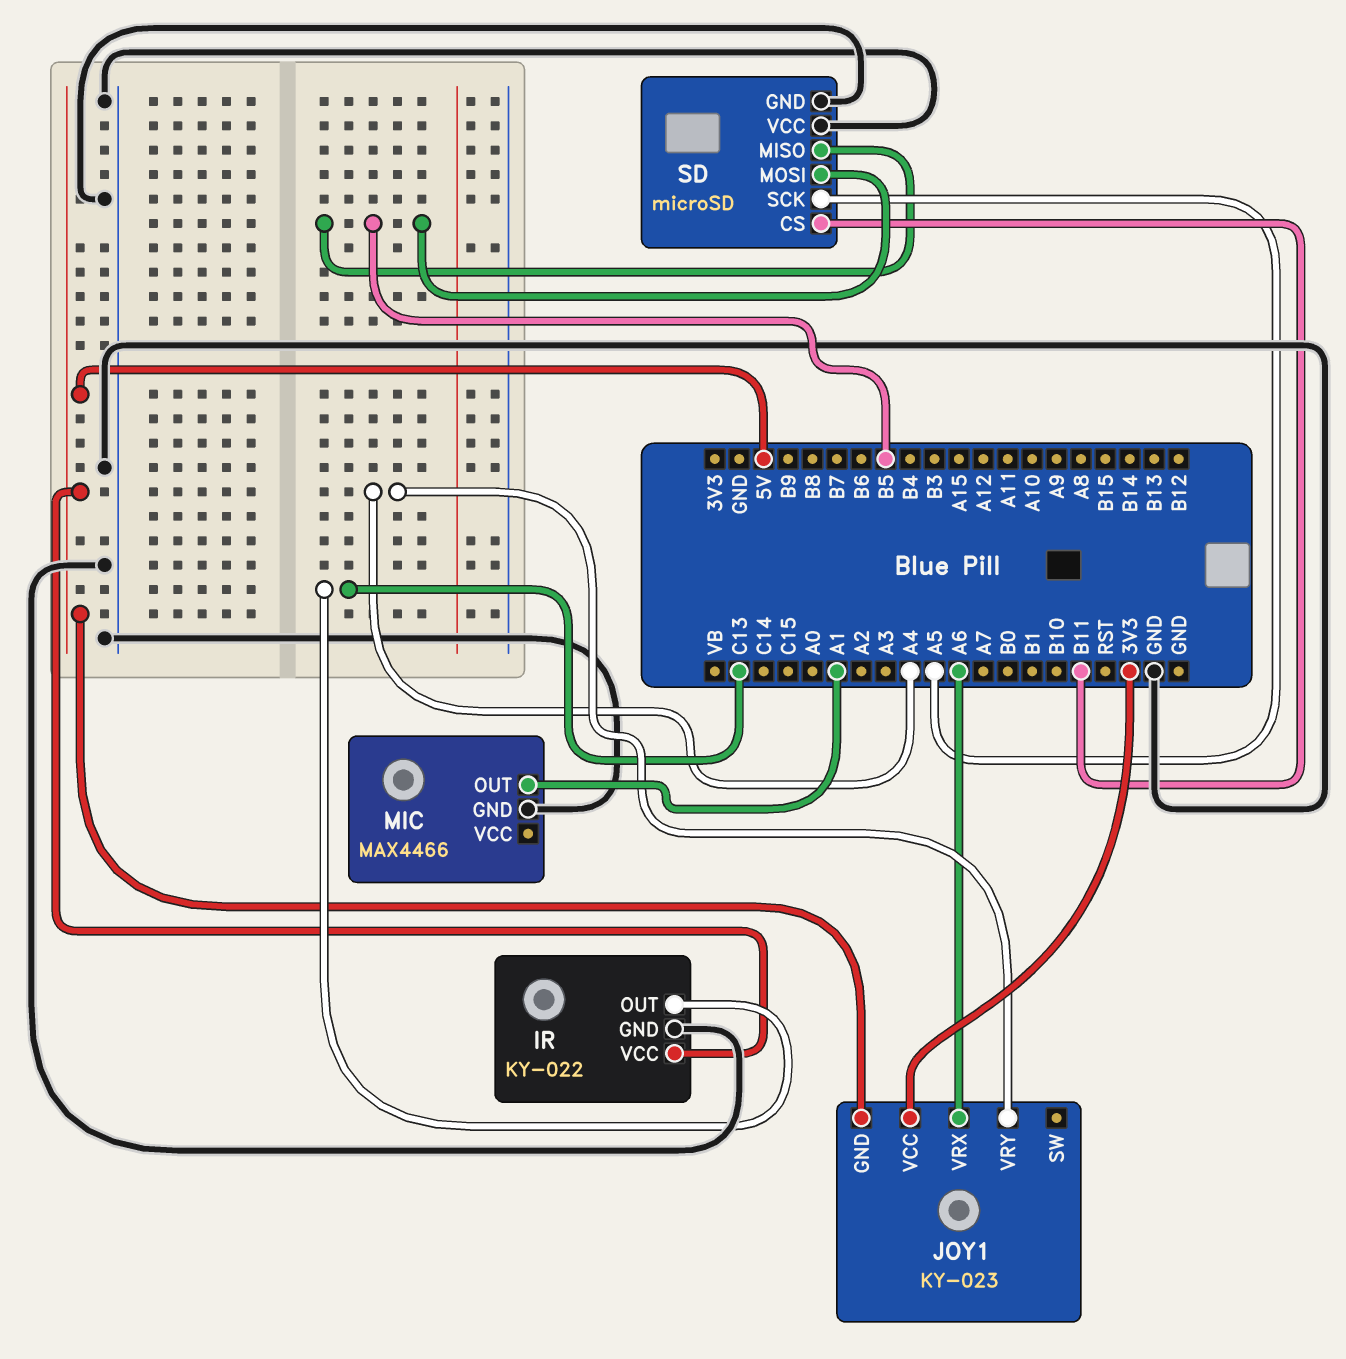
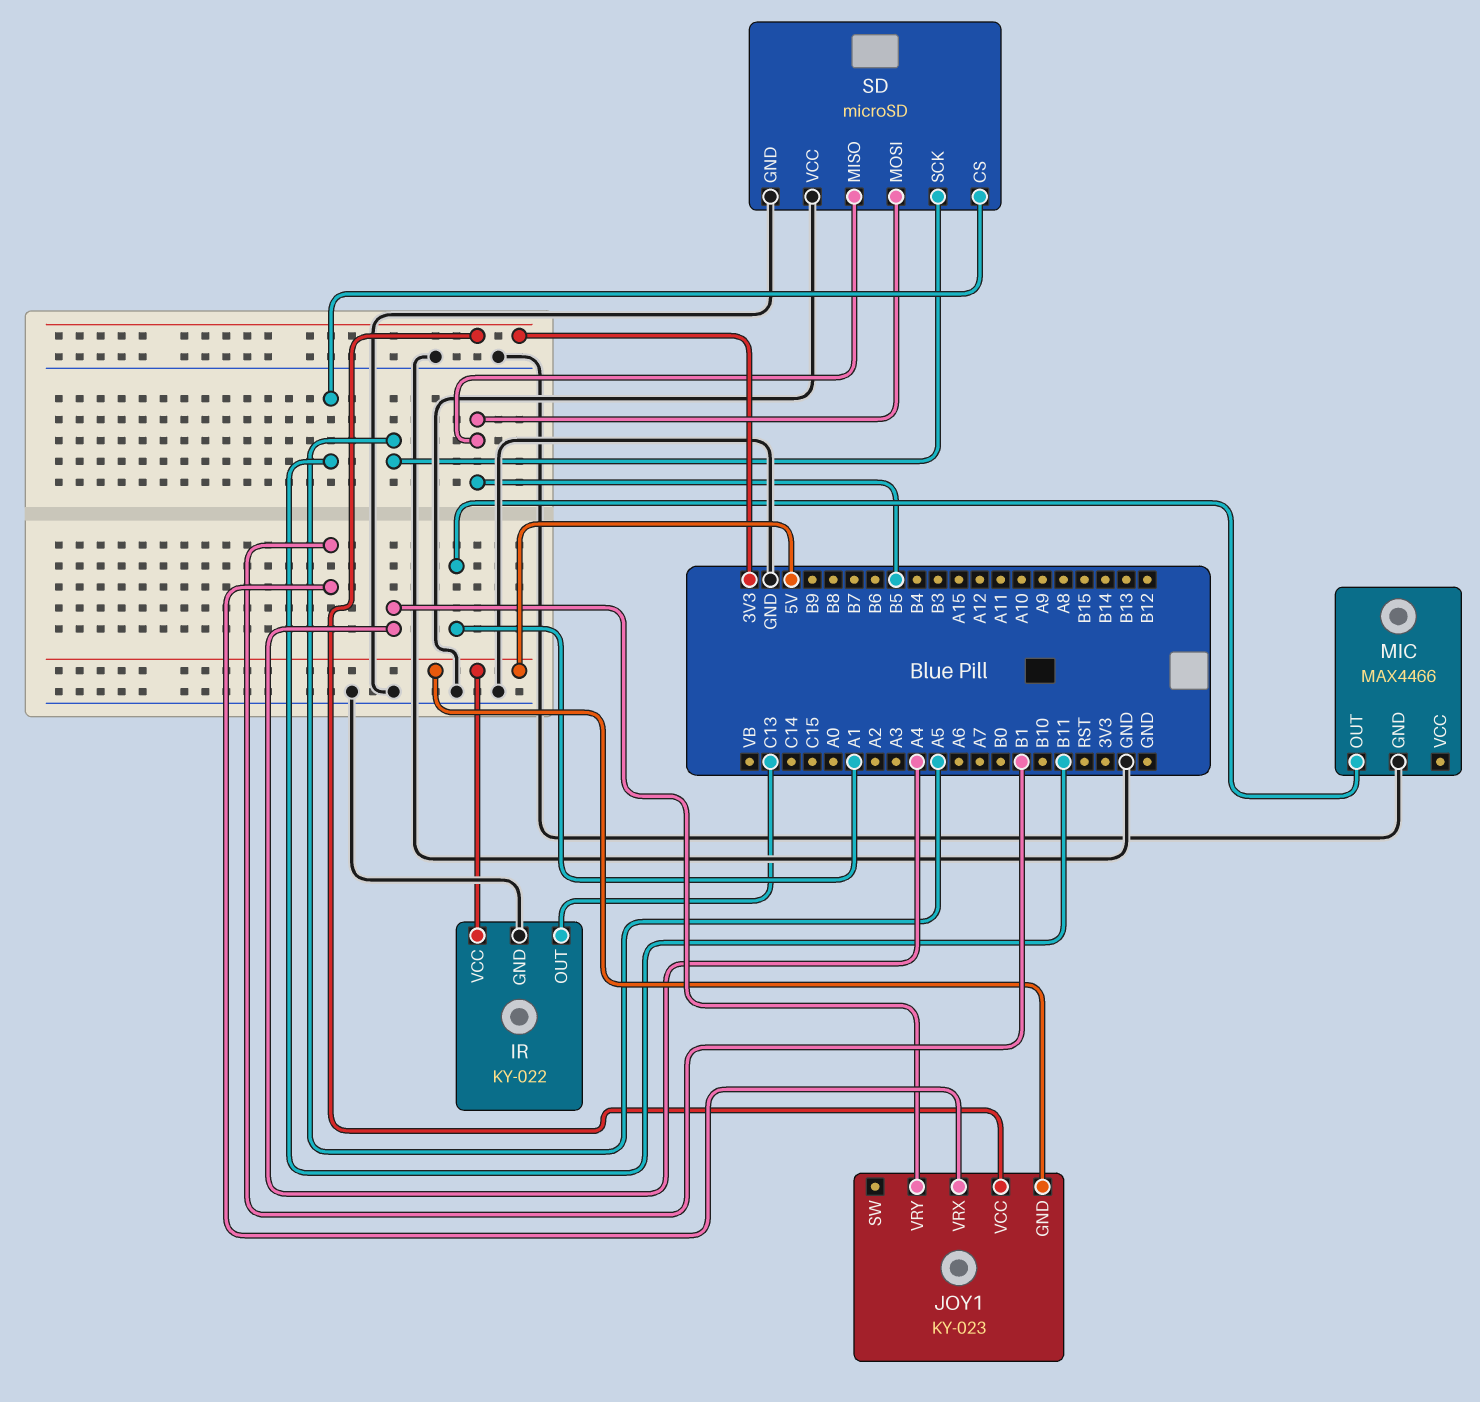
JOY1 pin VRX: A6 -> B1

